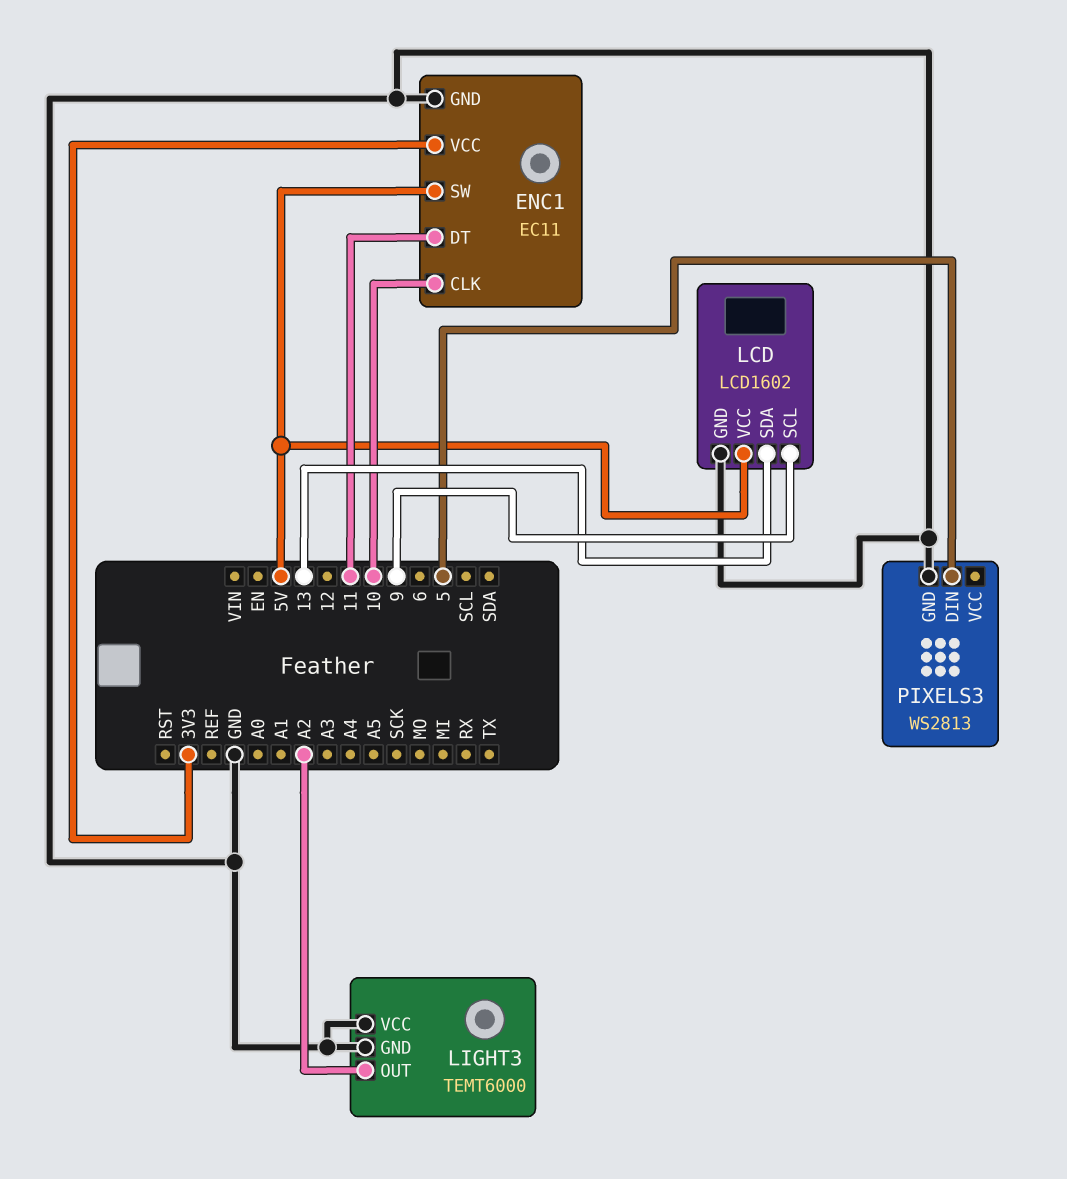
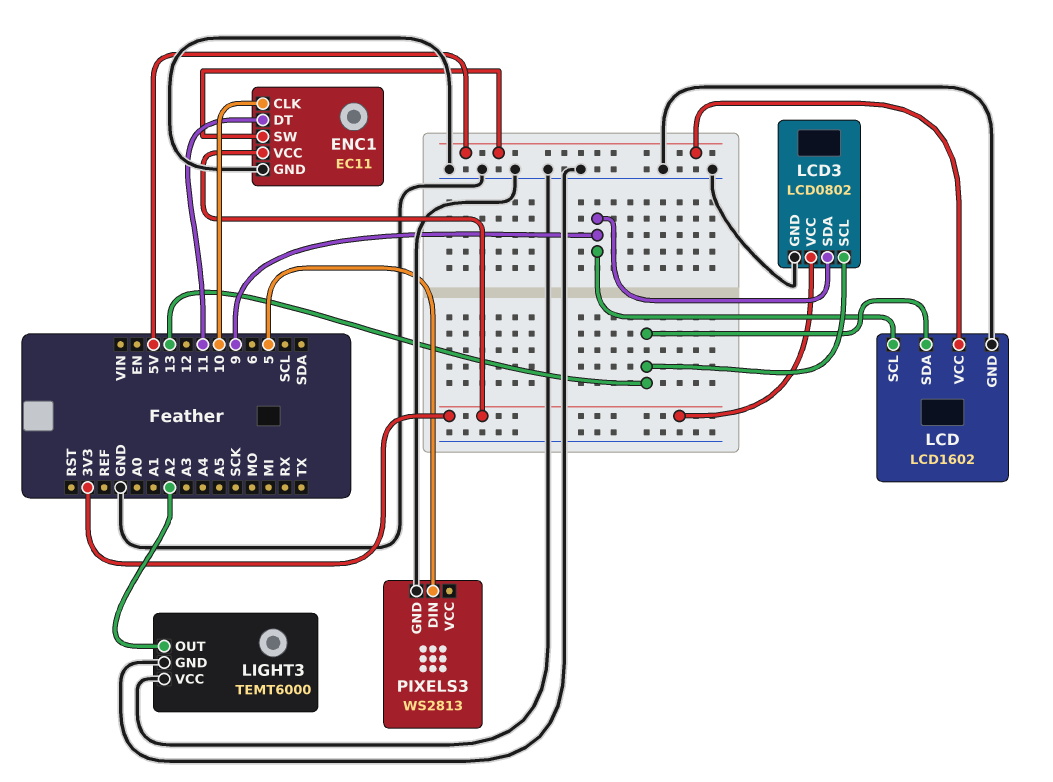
LCD3: none -> LCD0802
LCD3 pin GND: none -> GND
LCD3 pin SCL: none -> 13
LCD3 pin SDA: none -> 9
LCD3 pin VCC: none -> 3V3

